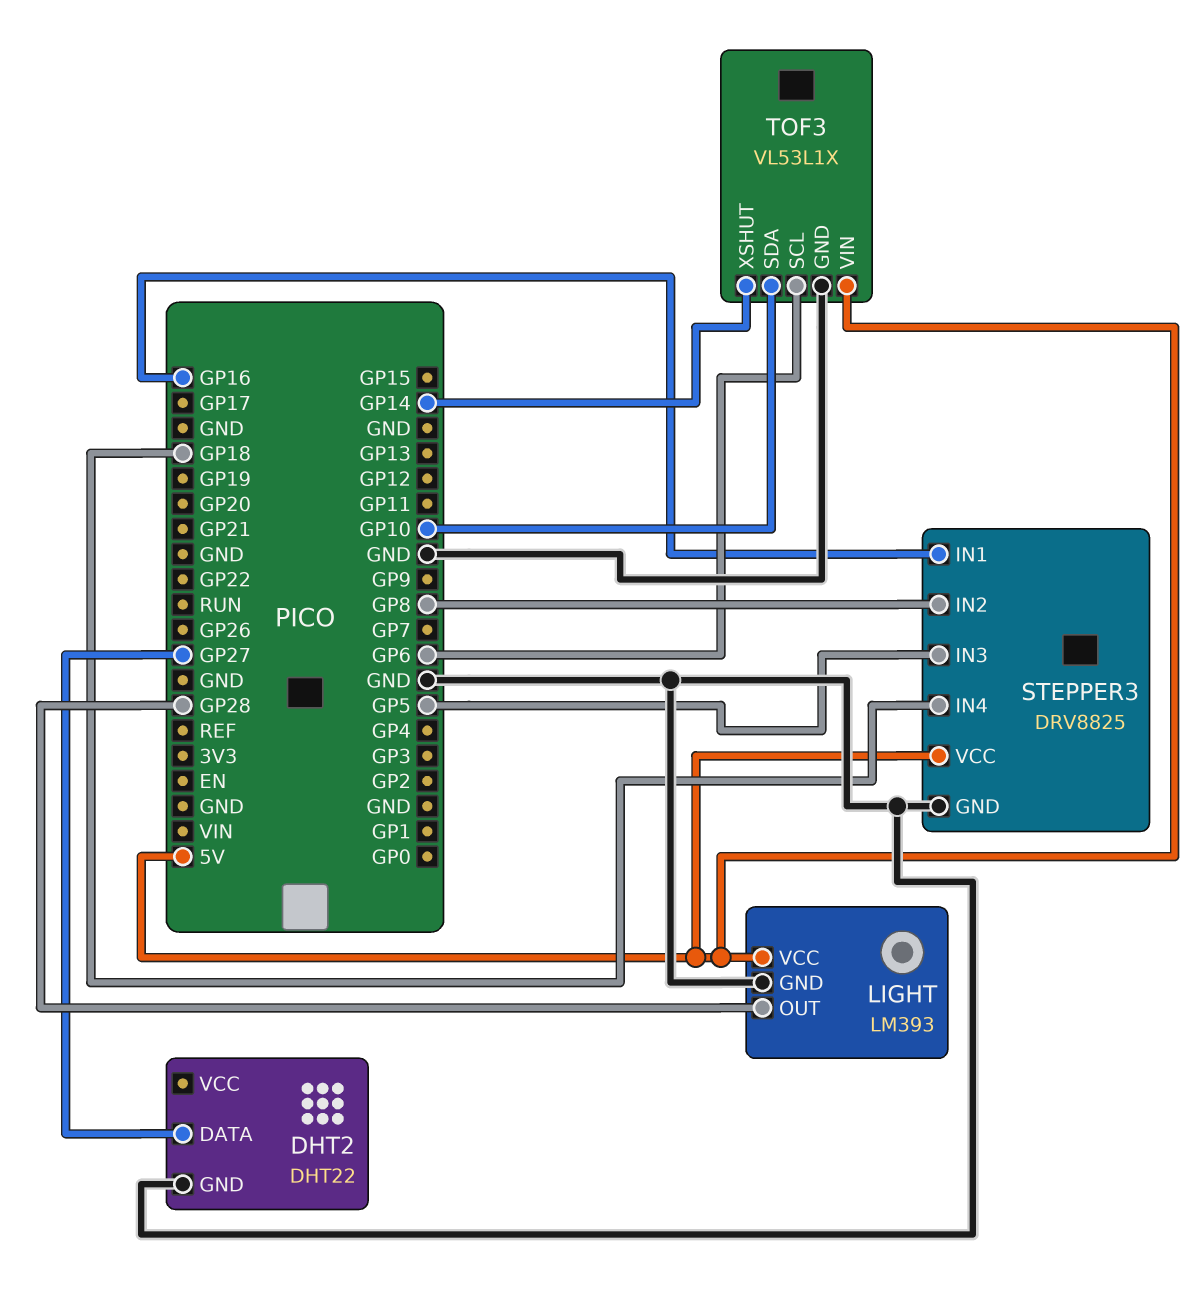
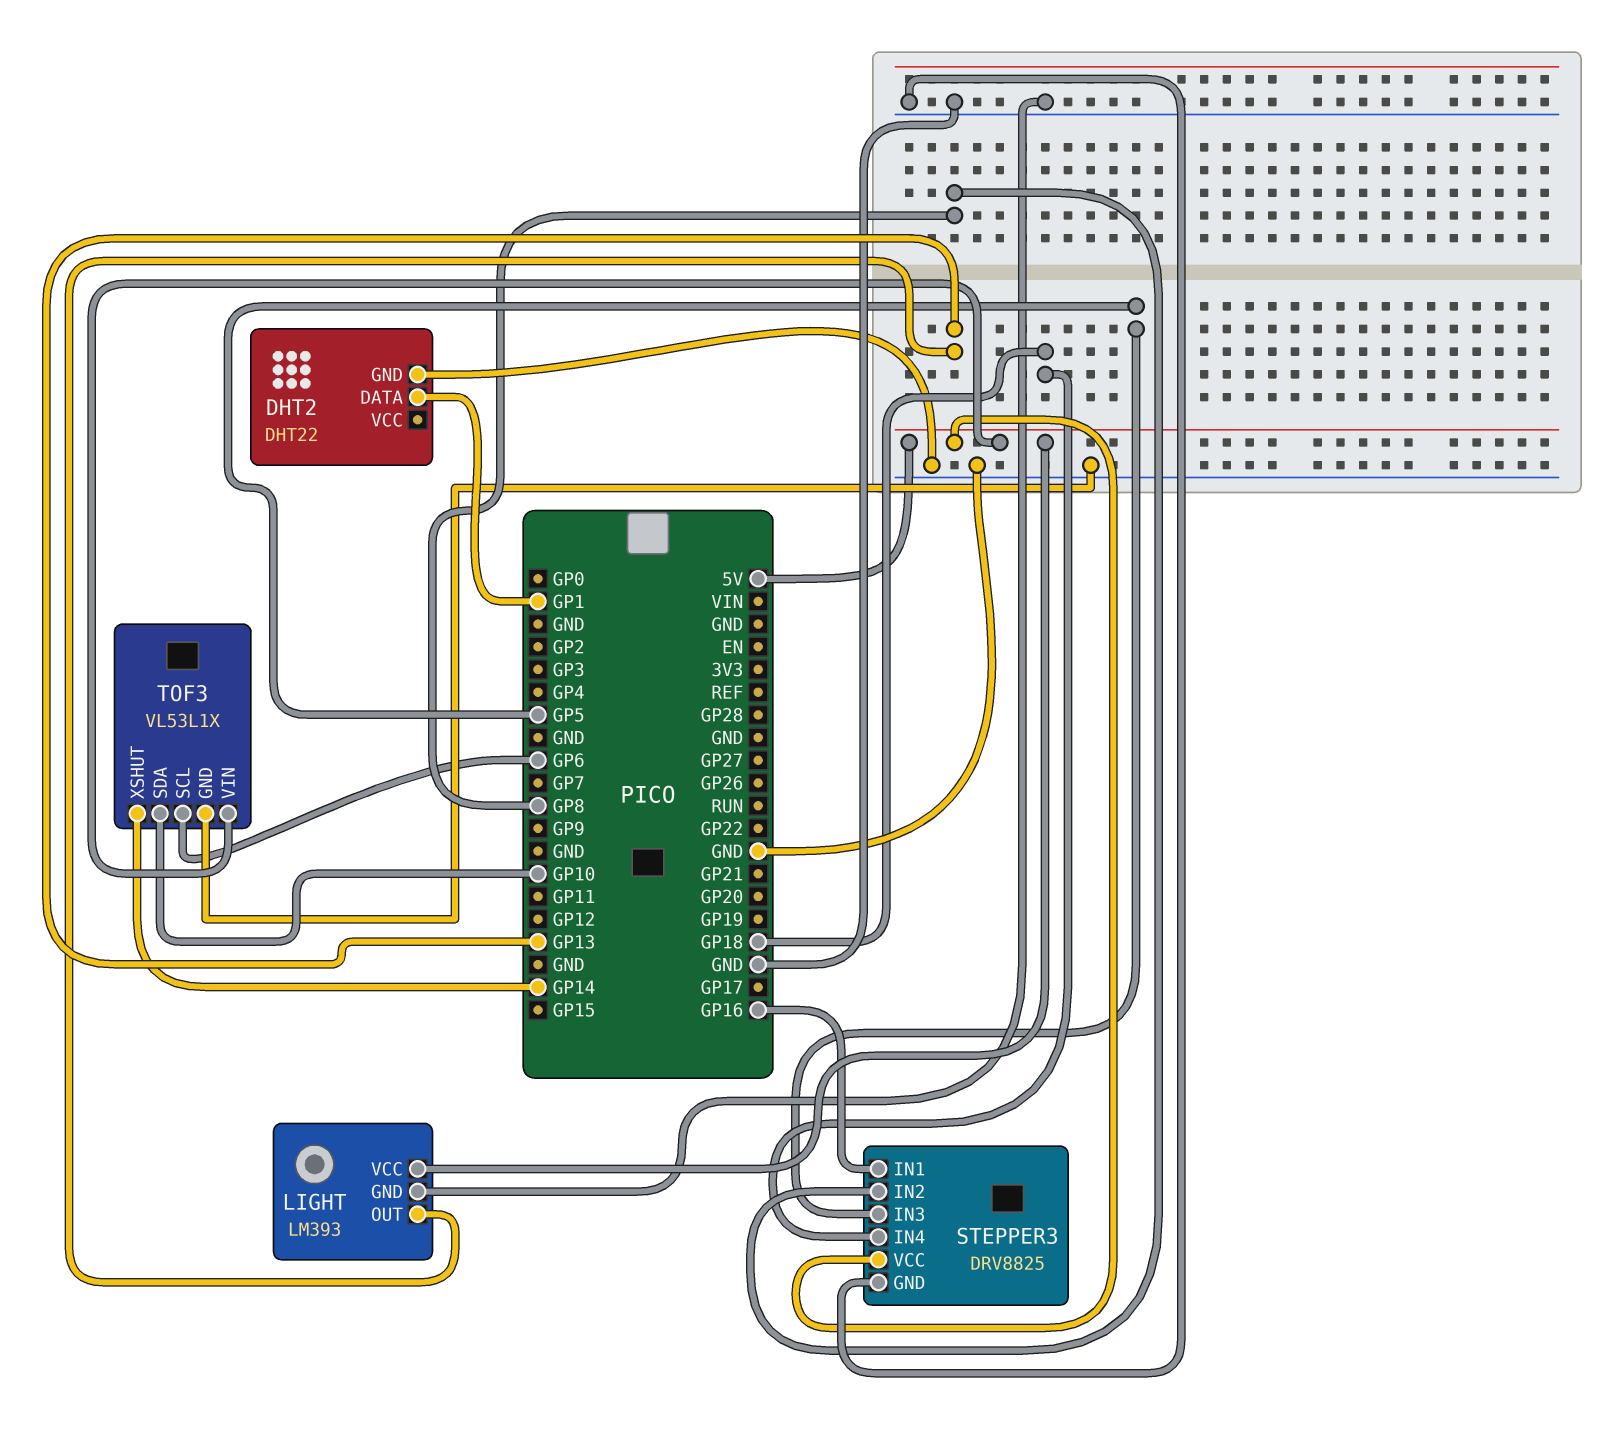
DHT2 pin DATA: GP27 -> GP1
LIGHT pin OUT: GP28 -> GP13

